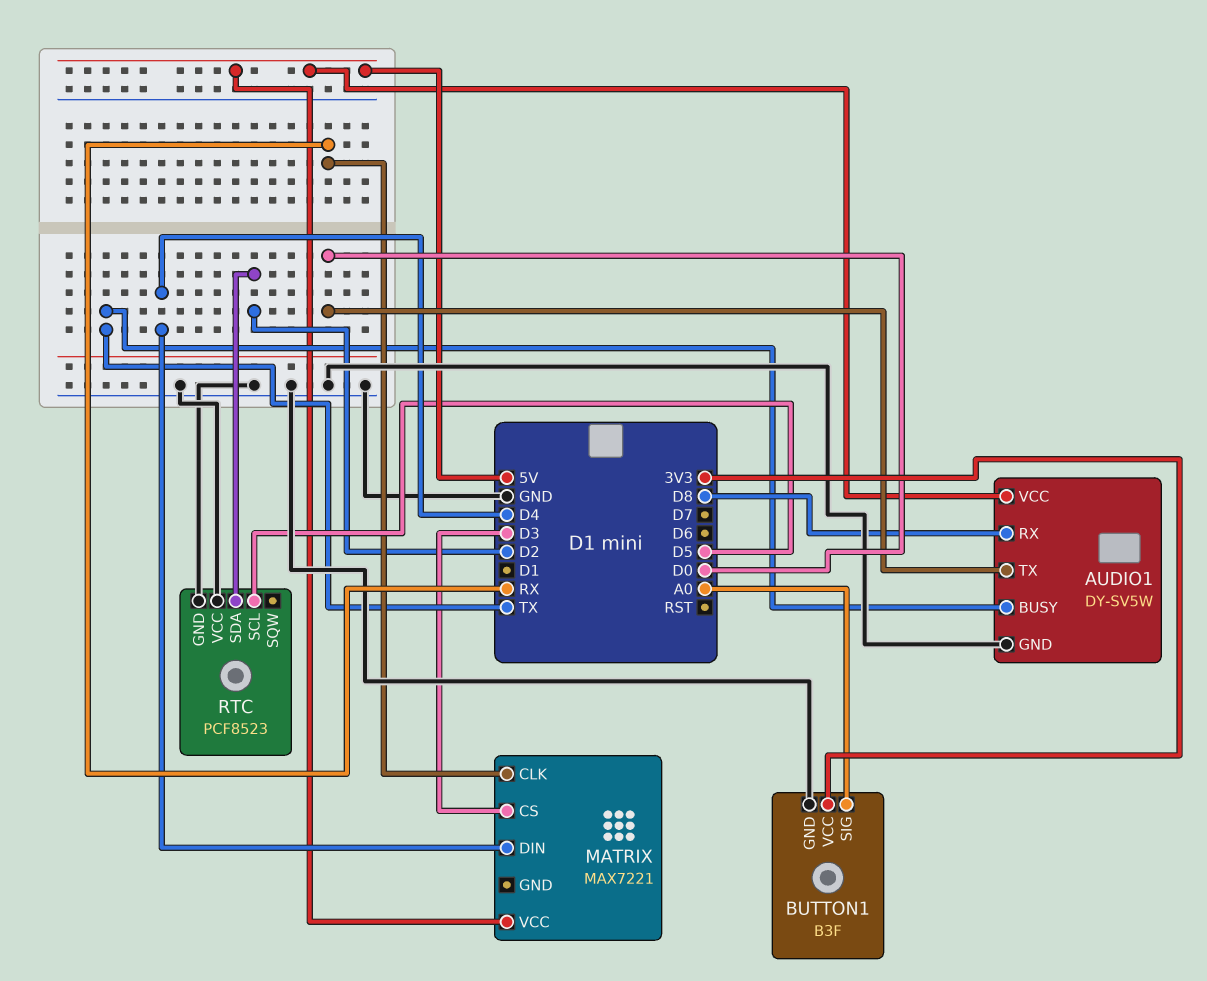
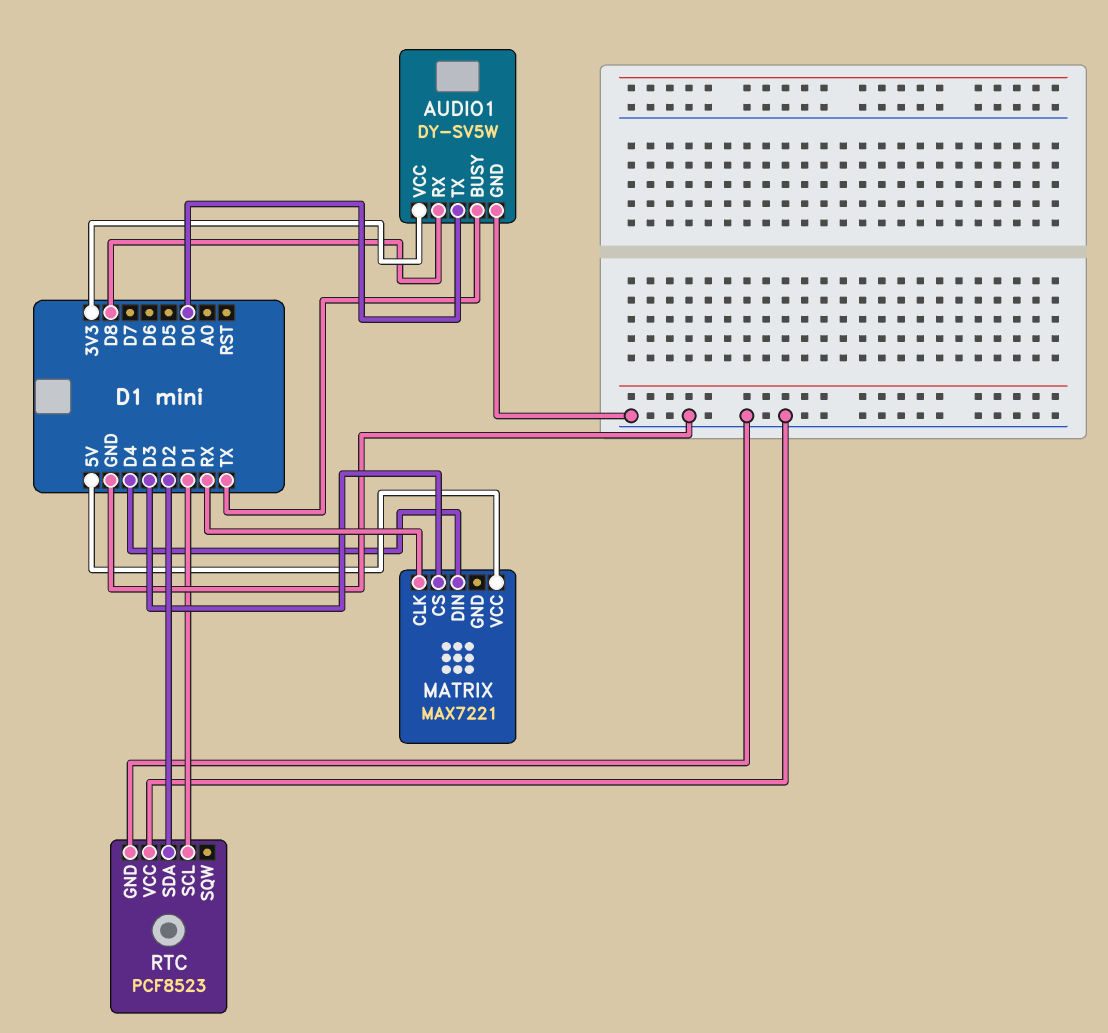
AUDIO1 pin VCC: 5V -> 3V3
BUTTON1: B3F -> none
BUTTON1 pin GND: GND -> none
BUTTON1 pin SIG: A0 -> none
BUTTON1 pin VCC: 3V3 -> none
RTC pin SCL: D5 -> D1

